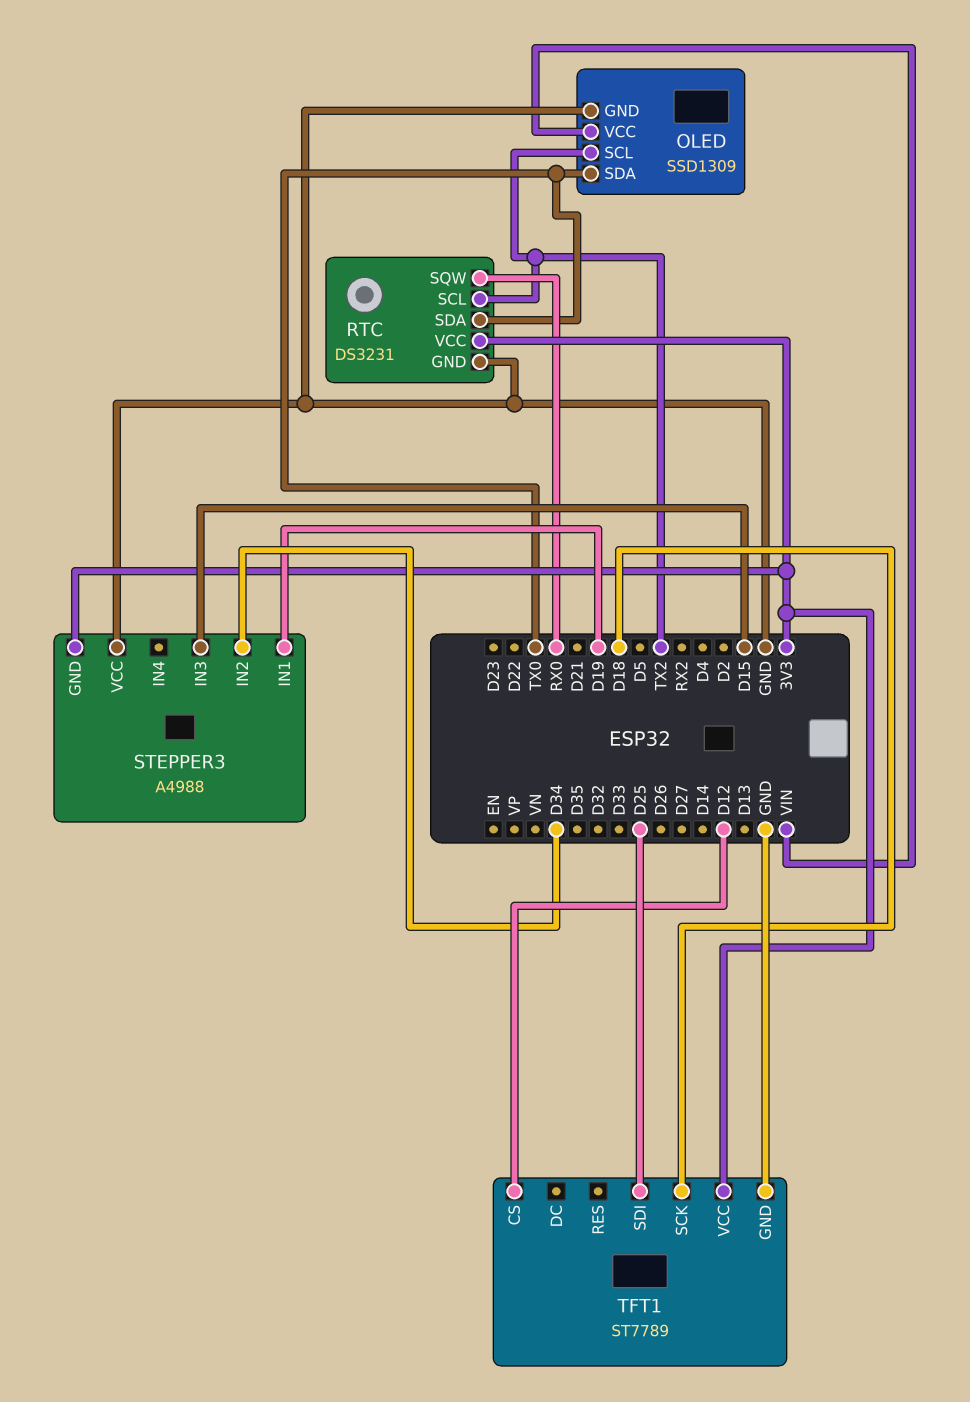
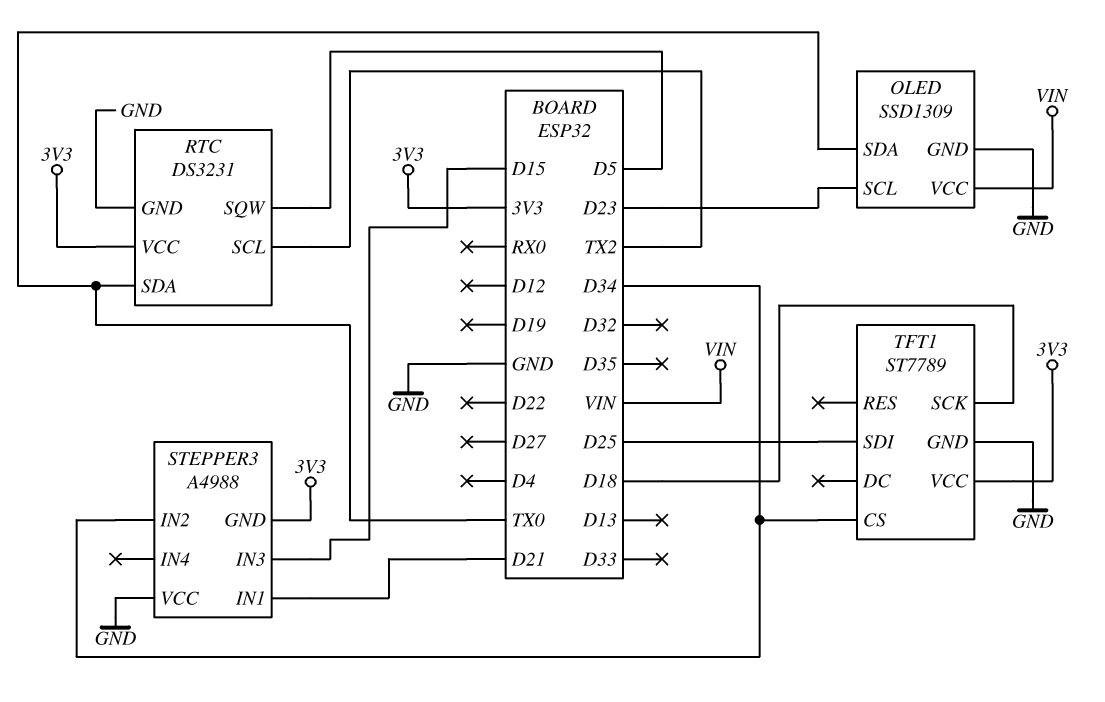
OLED pin SCL: TX2 -> D23
RTC pin SQW: RX0 -> D5
STEPPER3 pin IN1: D19 -> D21
TFT1 pin CS: D12 -> D34

